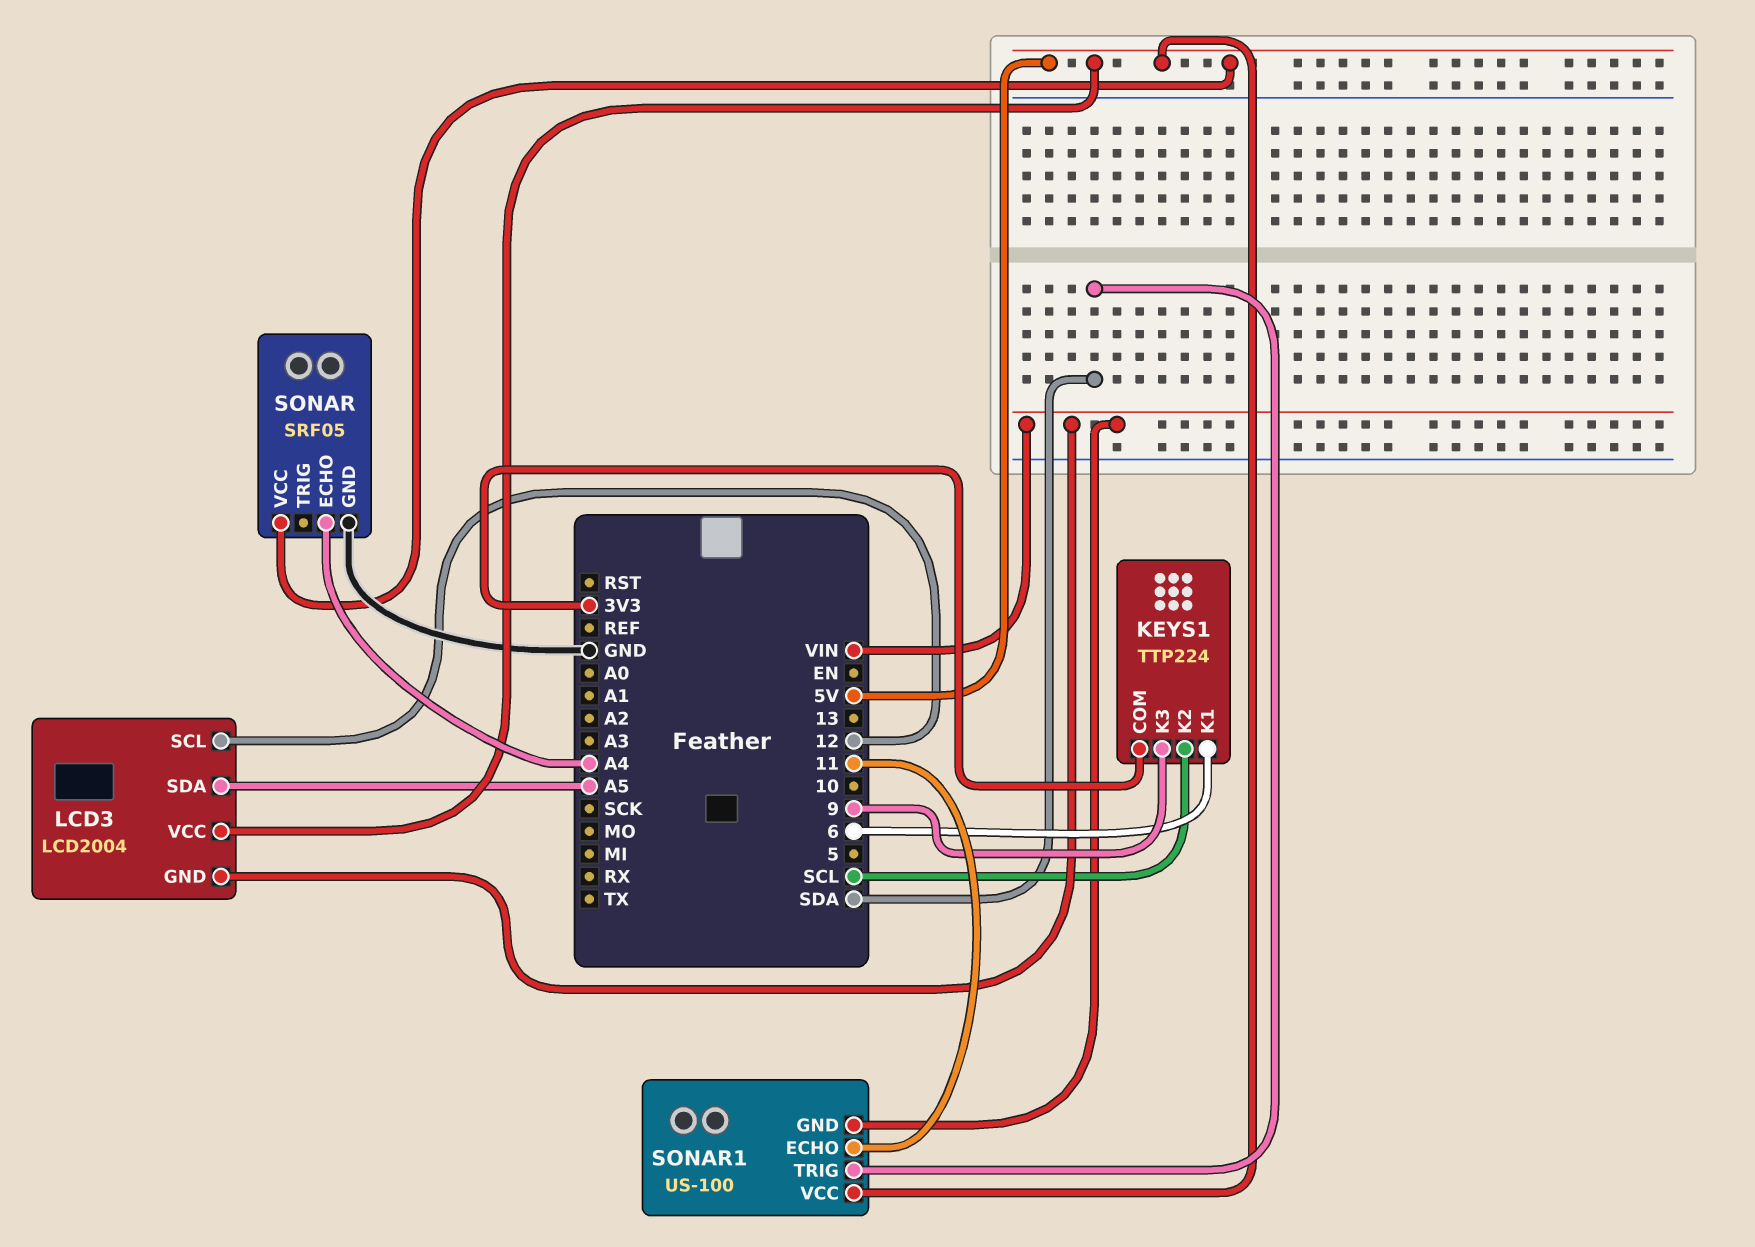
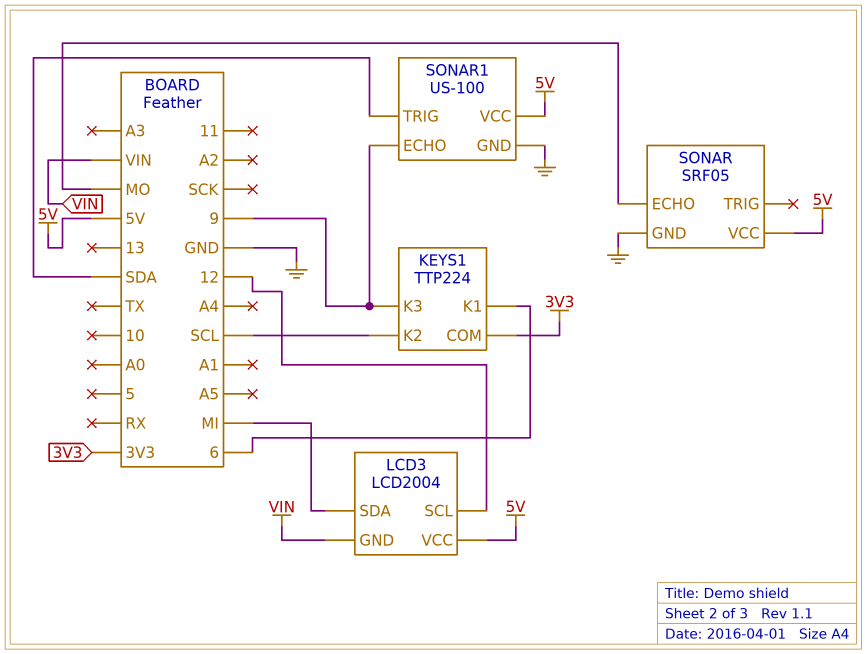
LCD3 pin SDA: A5 -> MI
SONAR pin ECHO: A4 -> MO
SONAR1 pin ECHO: 11 -> 9
SONAR1 pin GND: VIN -> GND

